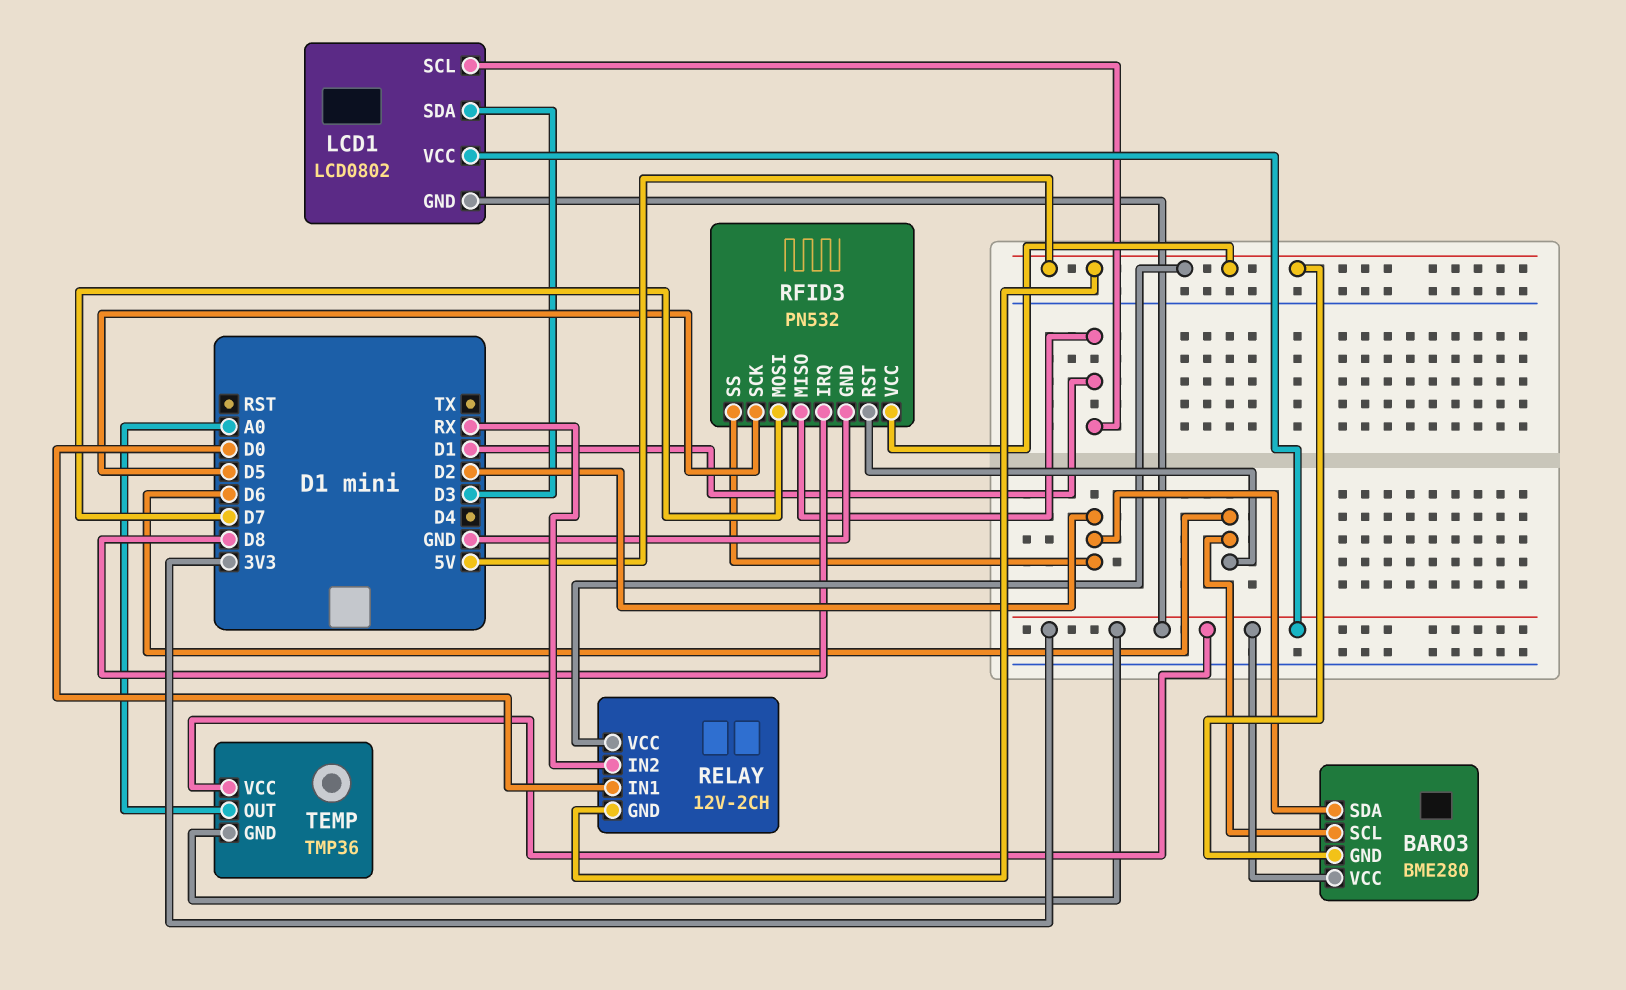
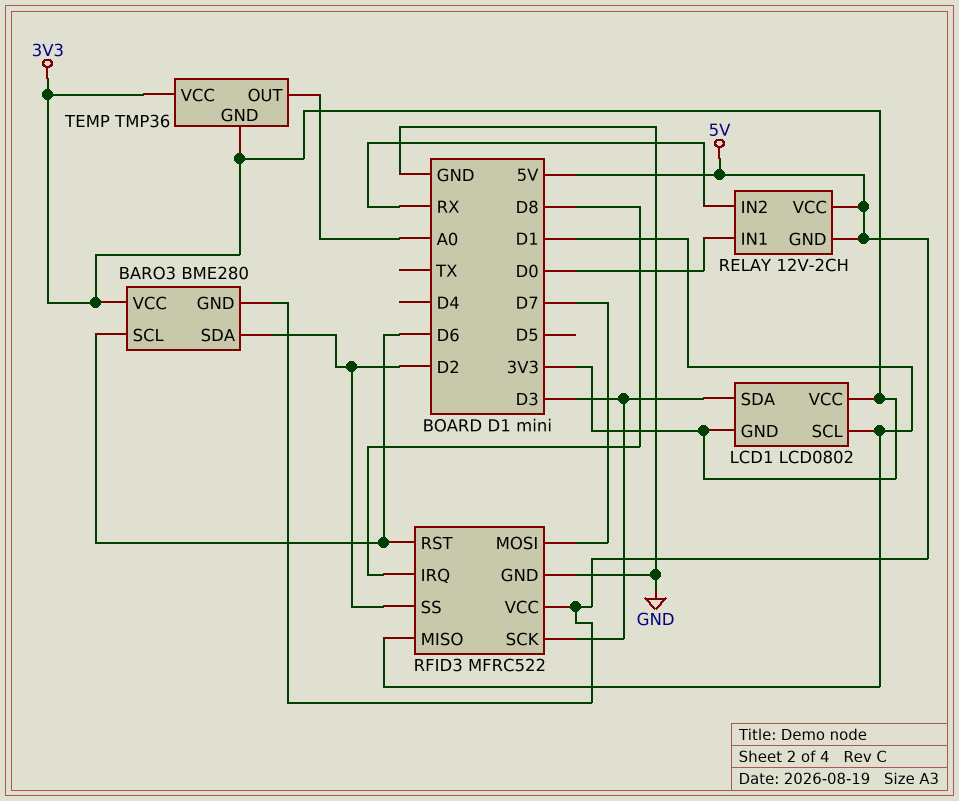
RFID3: PN532 -> MFRC522
RFID3 pin SCK: D5 -> D3

